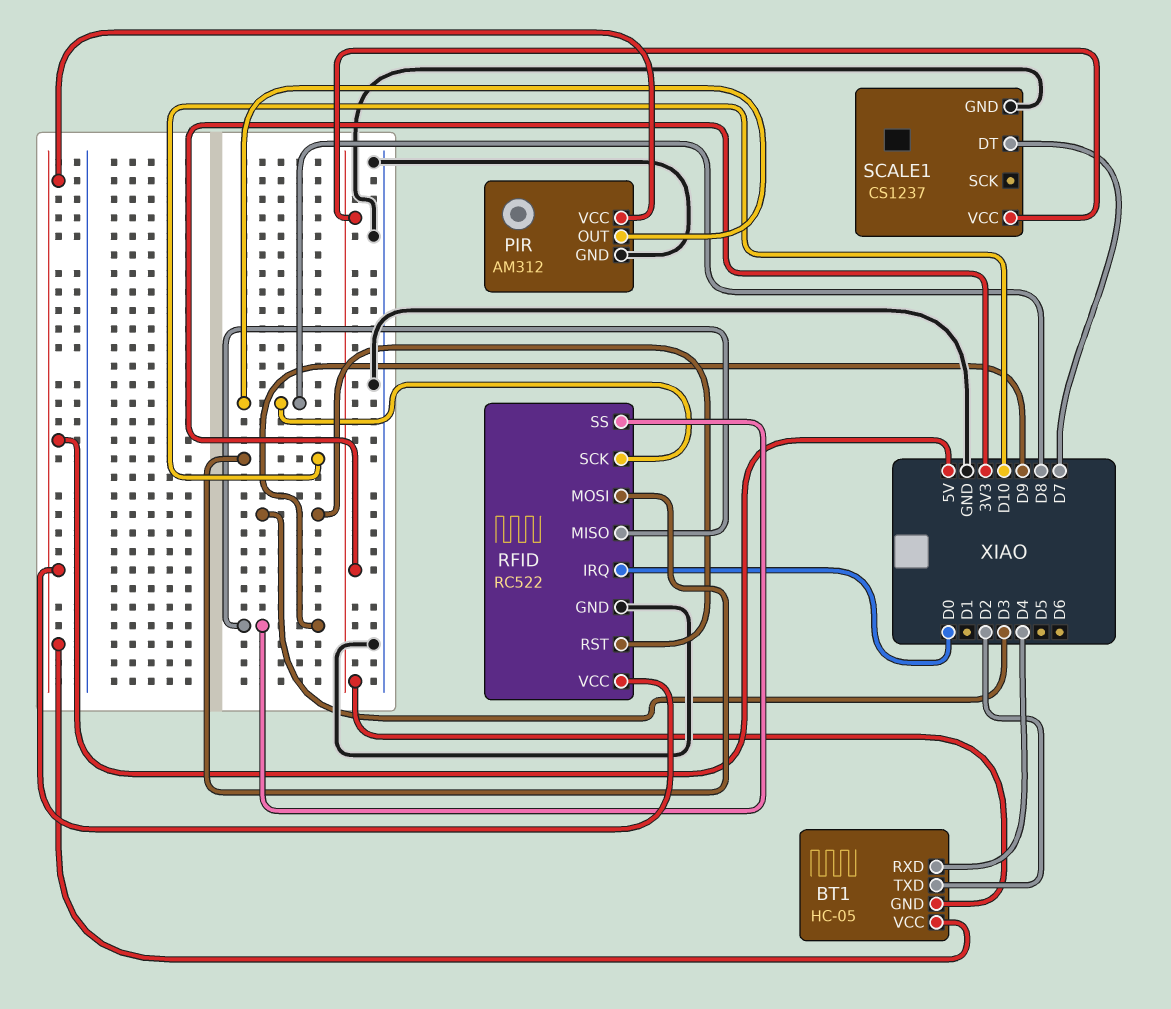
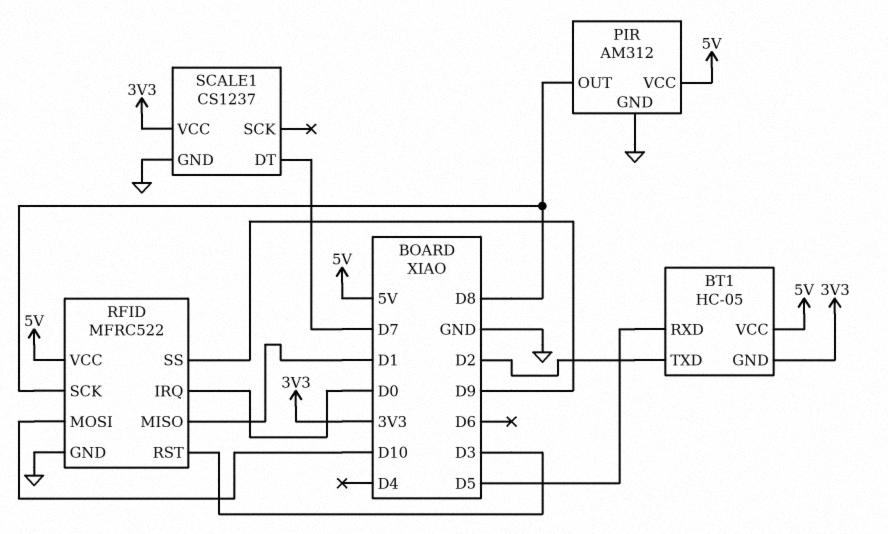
BT1 pin RXD: D4 -> D5
RFID: RC522 -> MFRC522
RFID pin MISO: D9 -> D1

